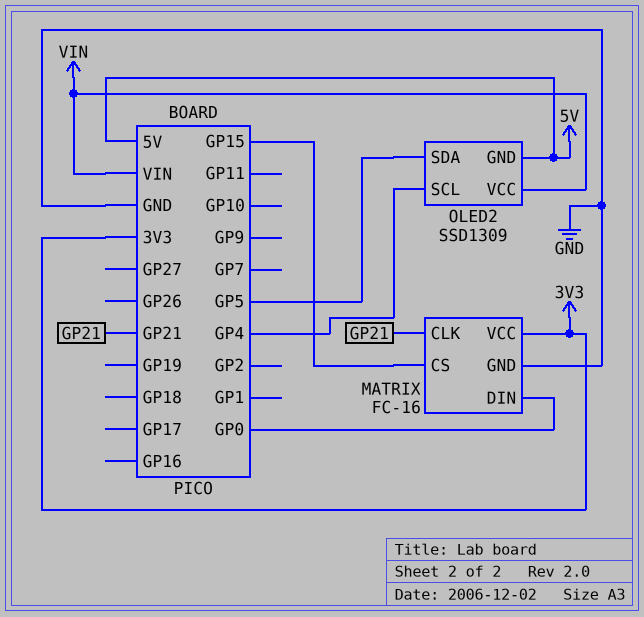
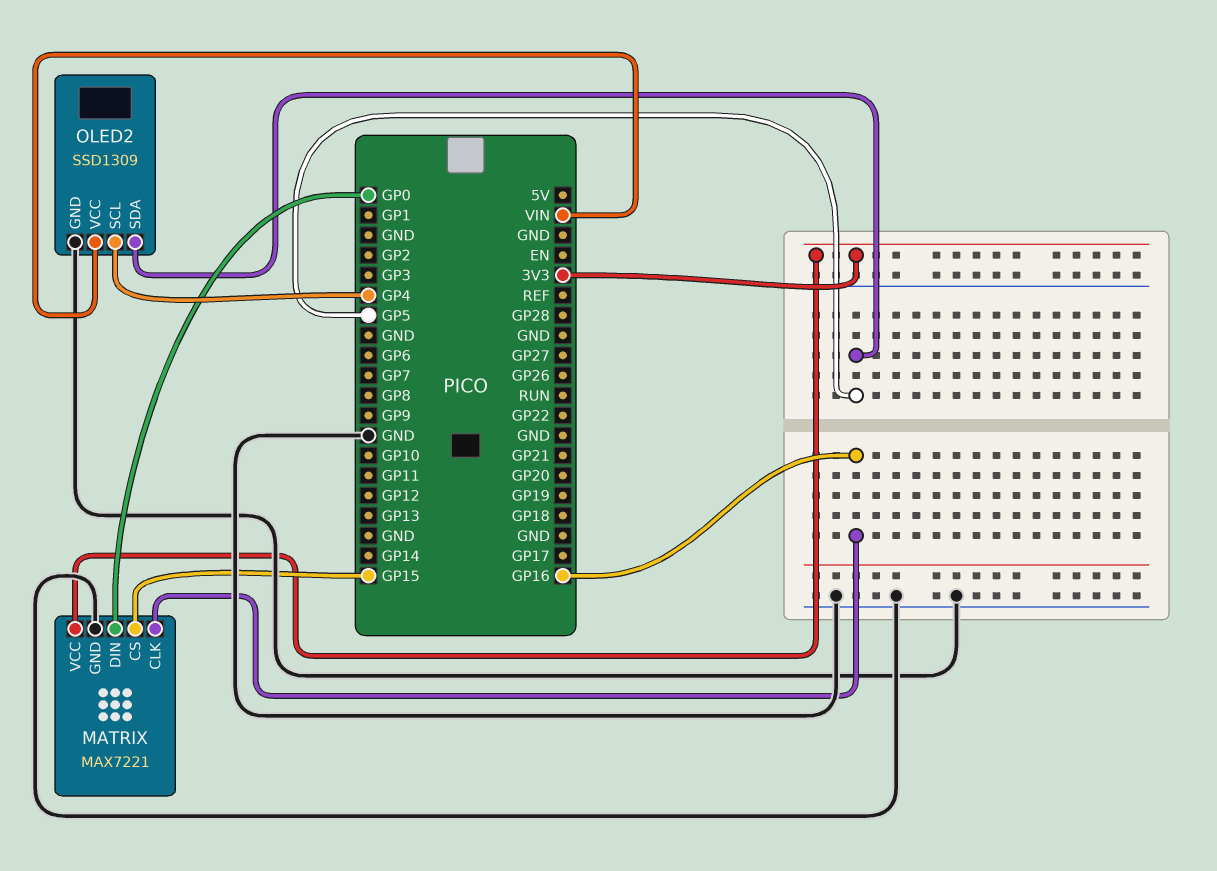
MATRIX: FC-16 -> MAX7221
MATRIX pin CLK: GP21 -> GP16
OLED2 pin GND: 5V -> GND

